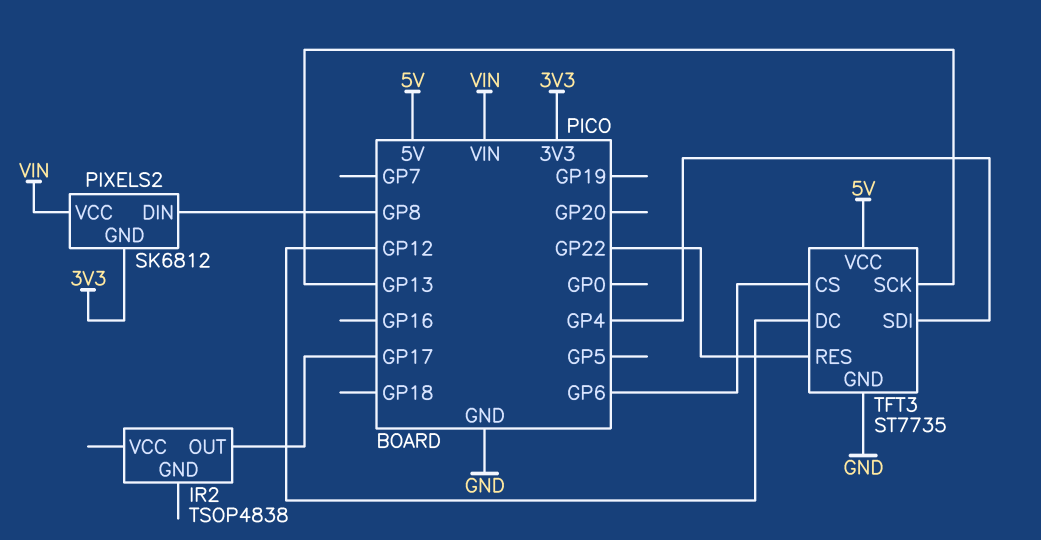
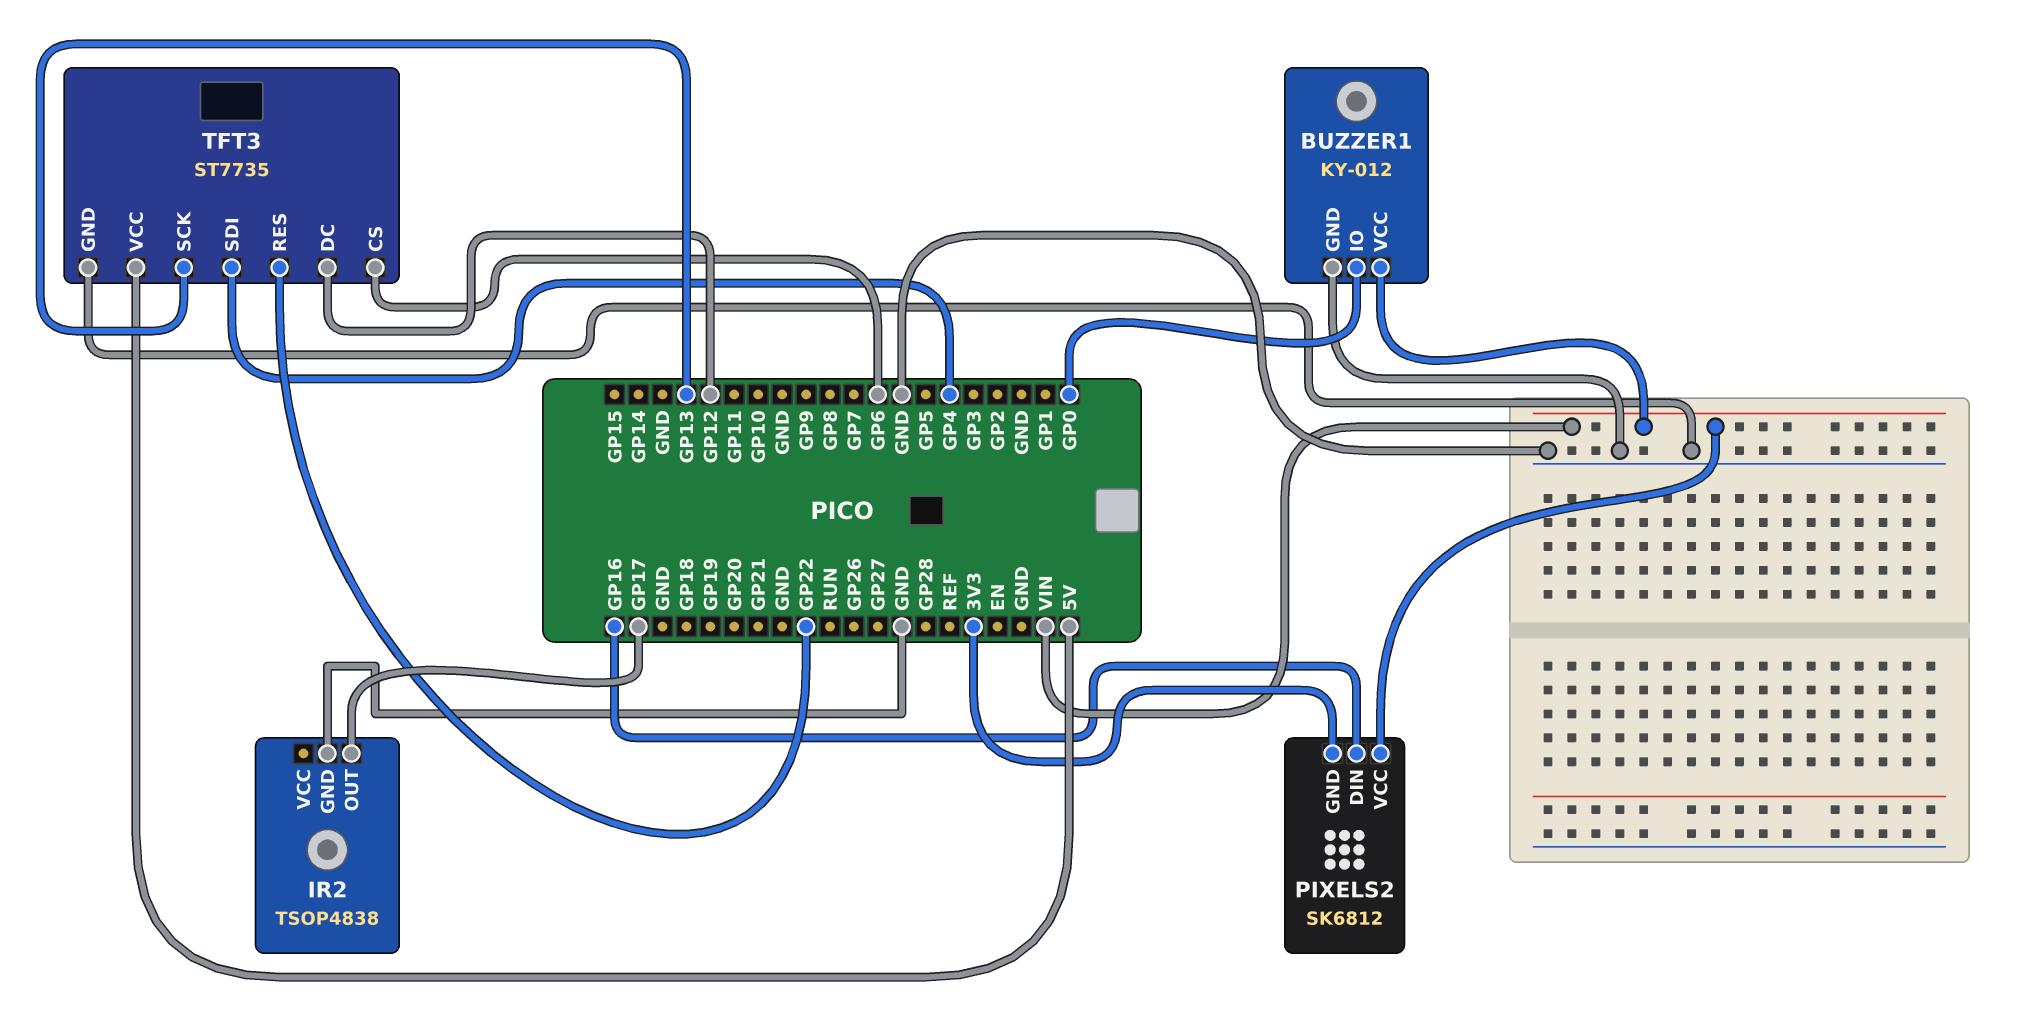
BUZZER1: none -> KY-012
BUZZER1 pin GND: none -> GND
BUZZER1 pin IO: none -> GP0
BUZZER1 pin VCC: none -> VIN
IR2 pin GND: none -> GND
PIXELS2 pin DIN: GP8 -> GP16

